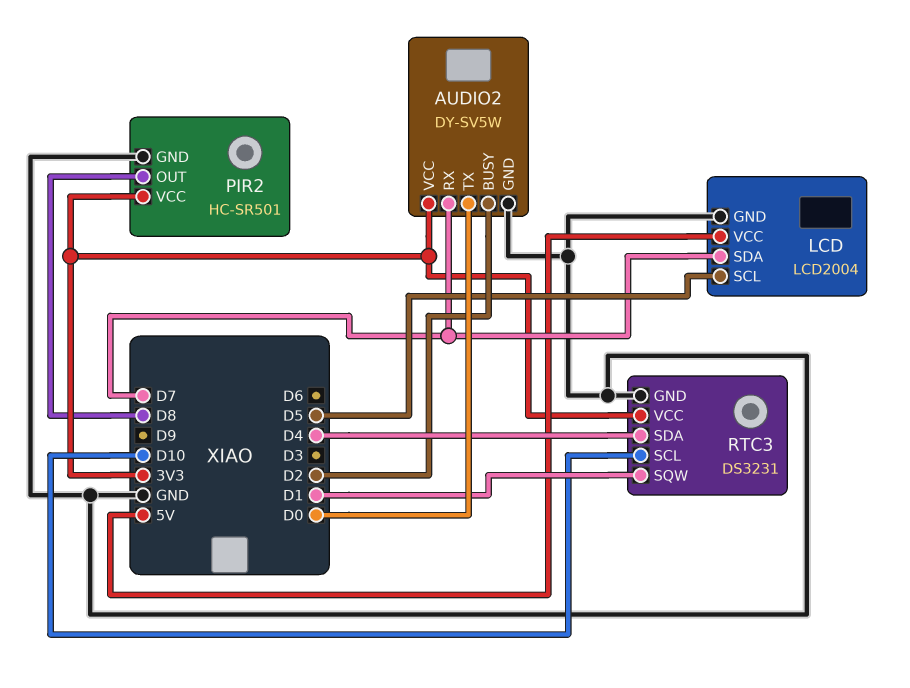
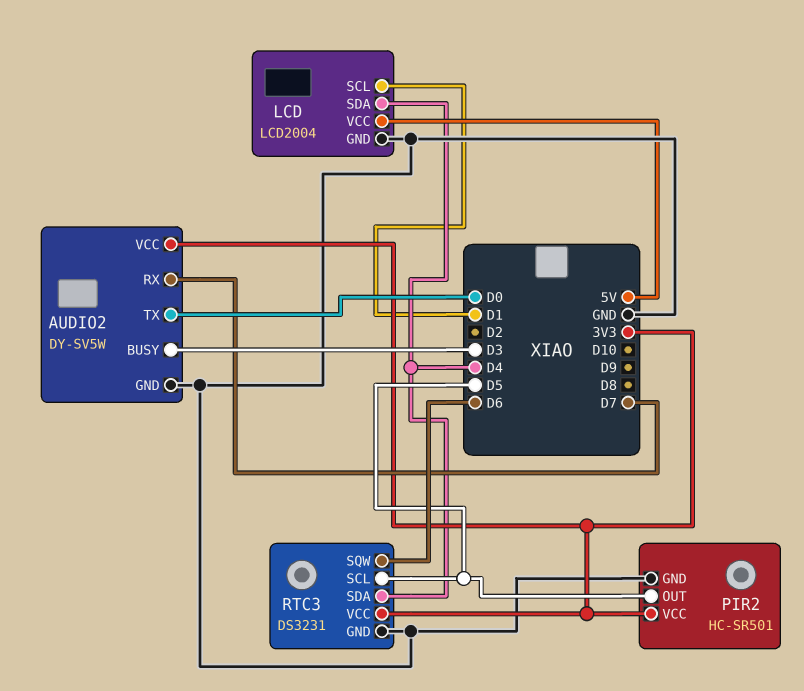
AUDIO2 pin BUSY: D2 -> D3
LCD pin SCL: D5 -> D1
LCD pin SDA: D7 -> D4
PIR2 pin OUT: D8 -> D5
RTC3 pin SCL: D10 -> D5
RTC3 pin SQW: D1 -> D6

